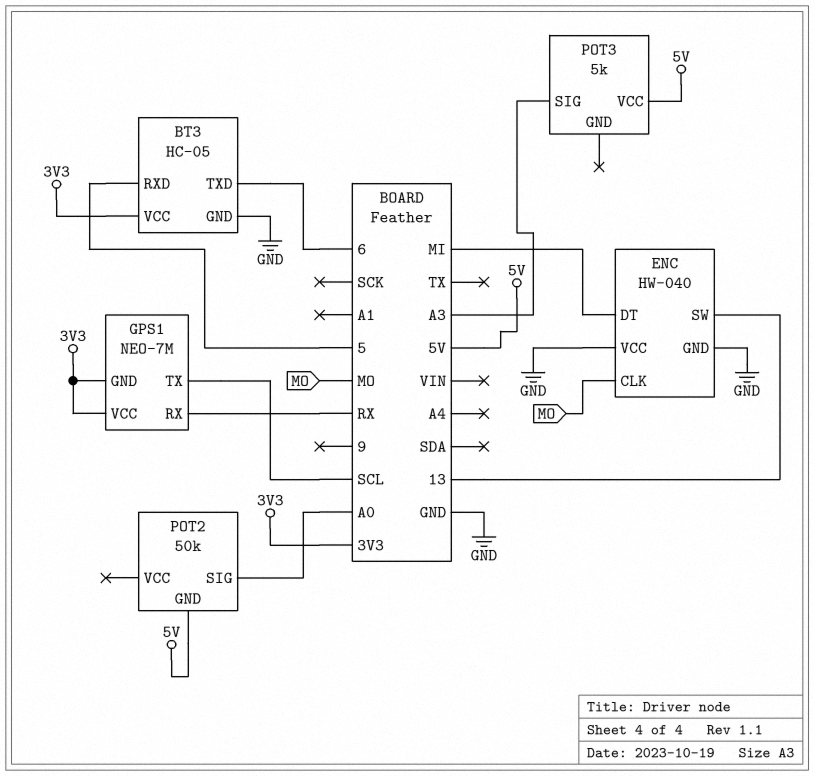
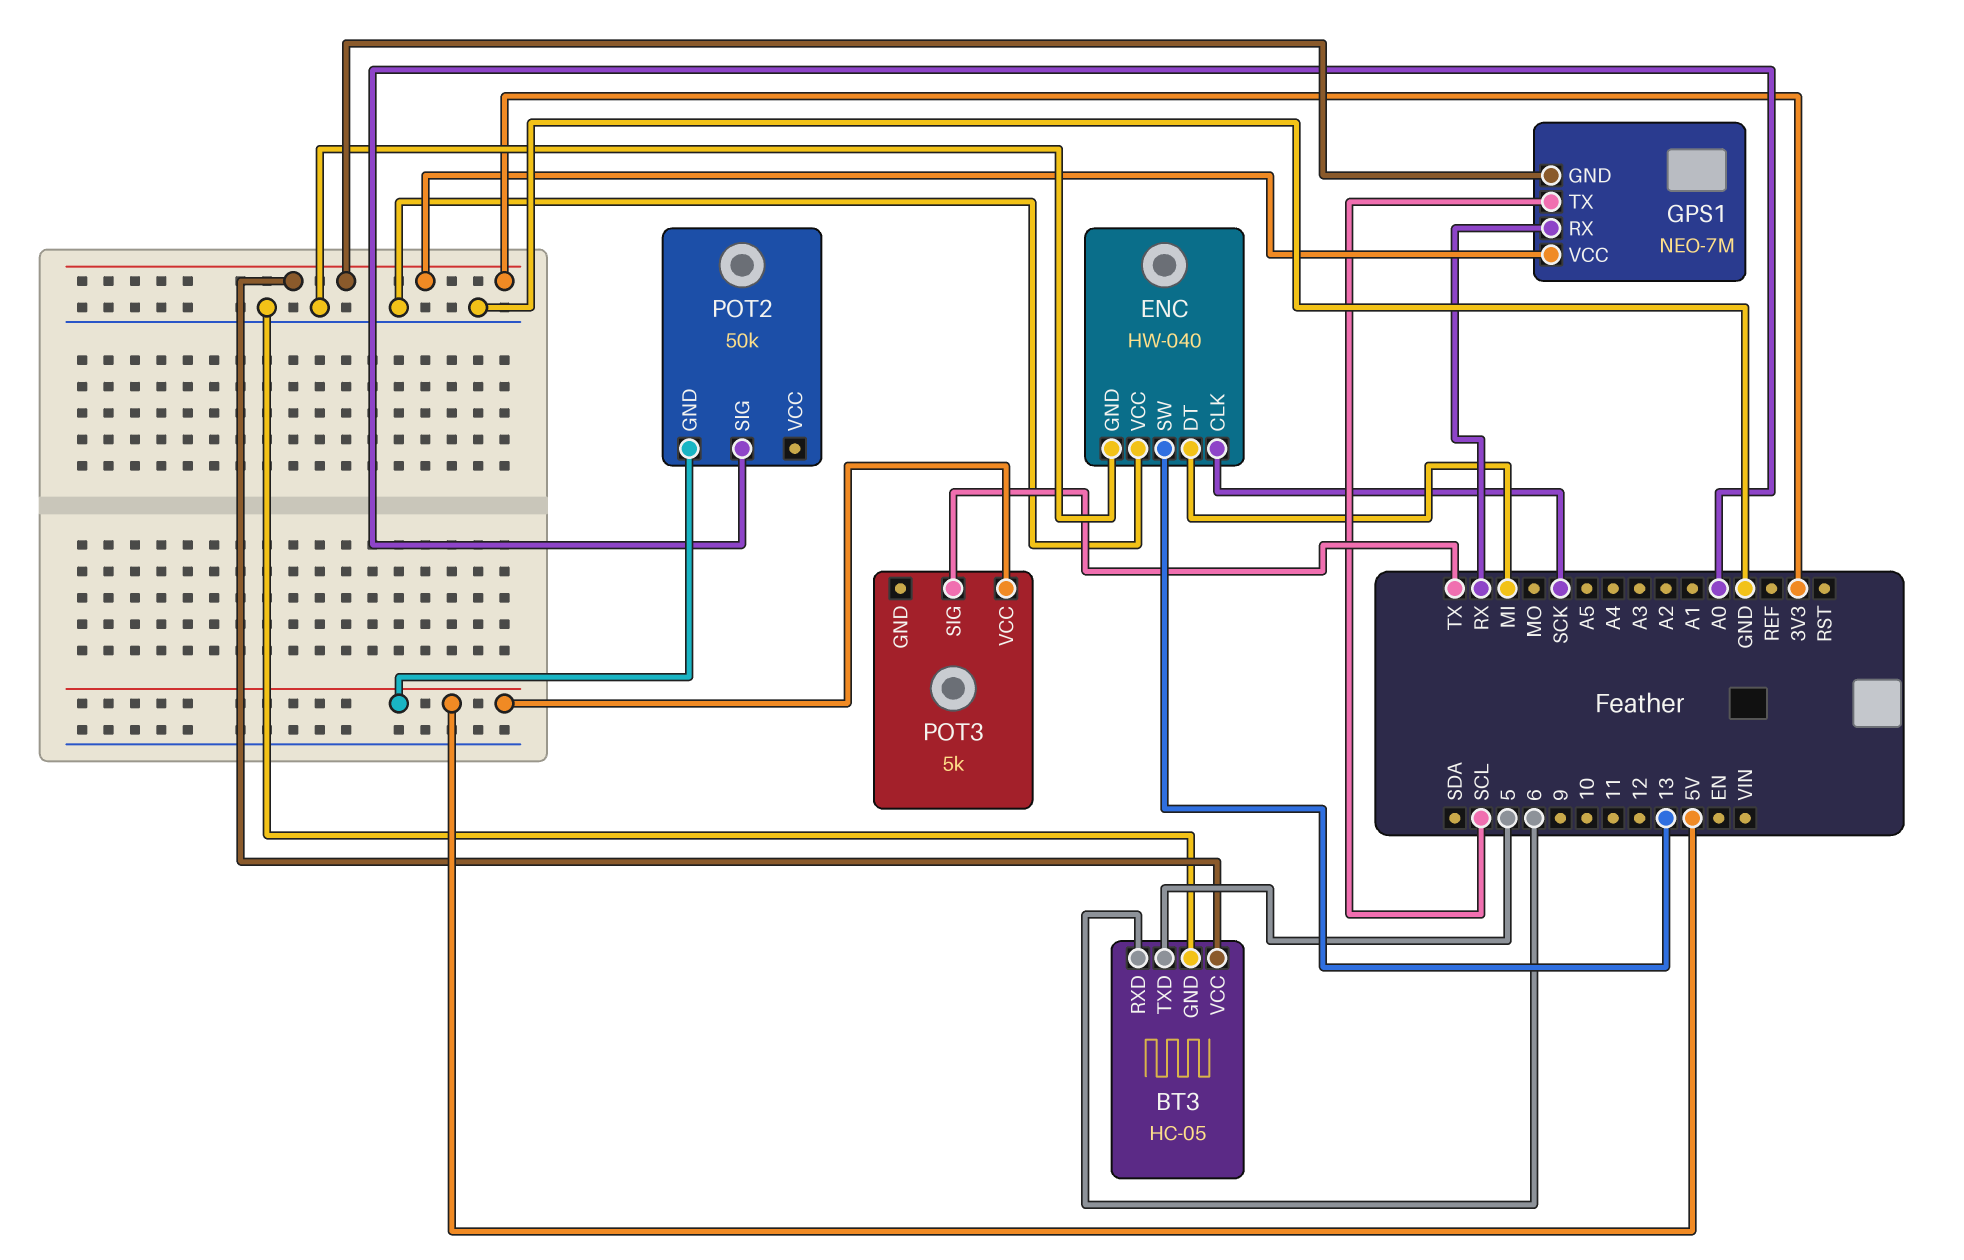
BT3 pin RXD: 5 -> 6
BT3 pin TXD: 6 -> 5
ENC pin CLK: MO -> SCK
POT3 pin SIG: A3 -> TX

